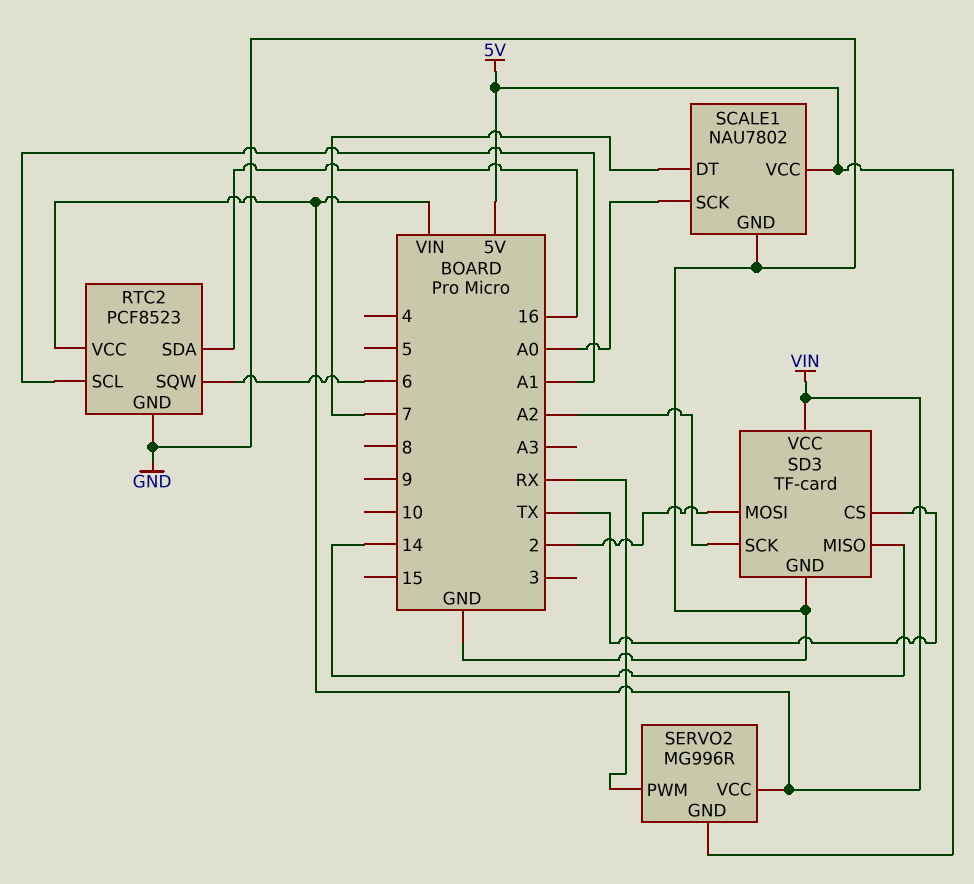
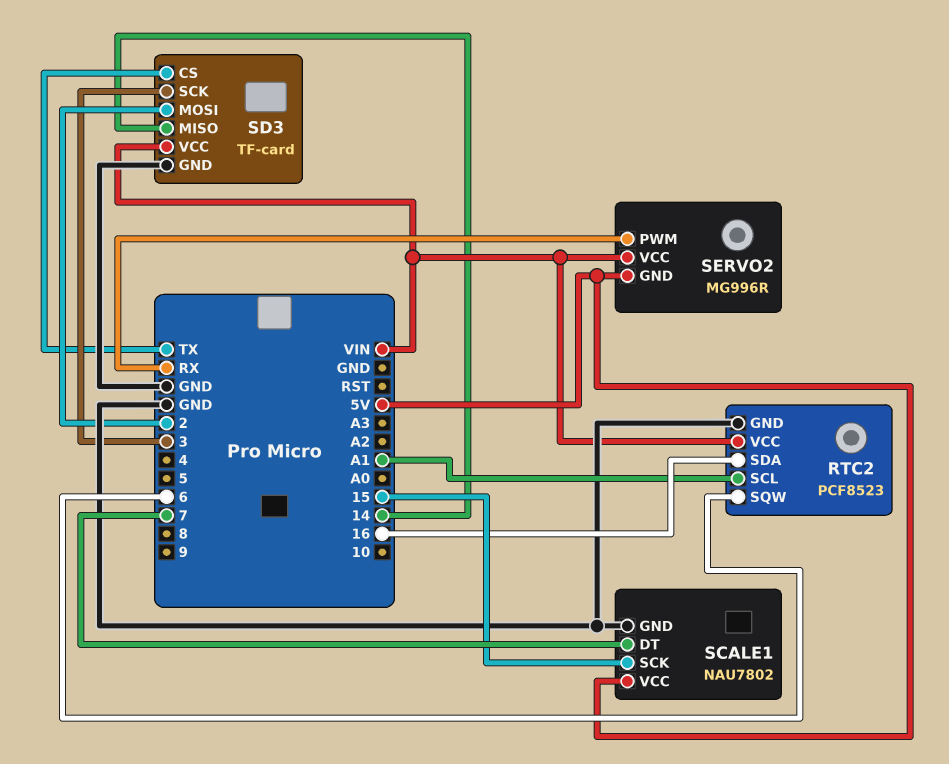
SCALE1 pin SCK: A0 -> 15
SD3 pin SCK: A2 -> 3

